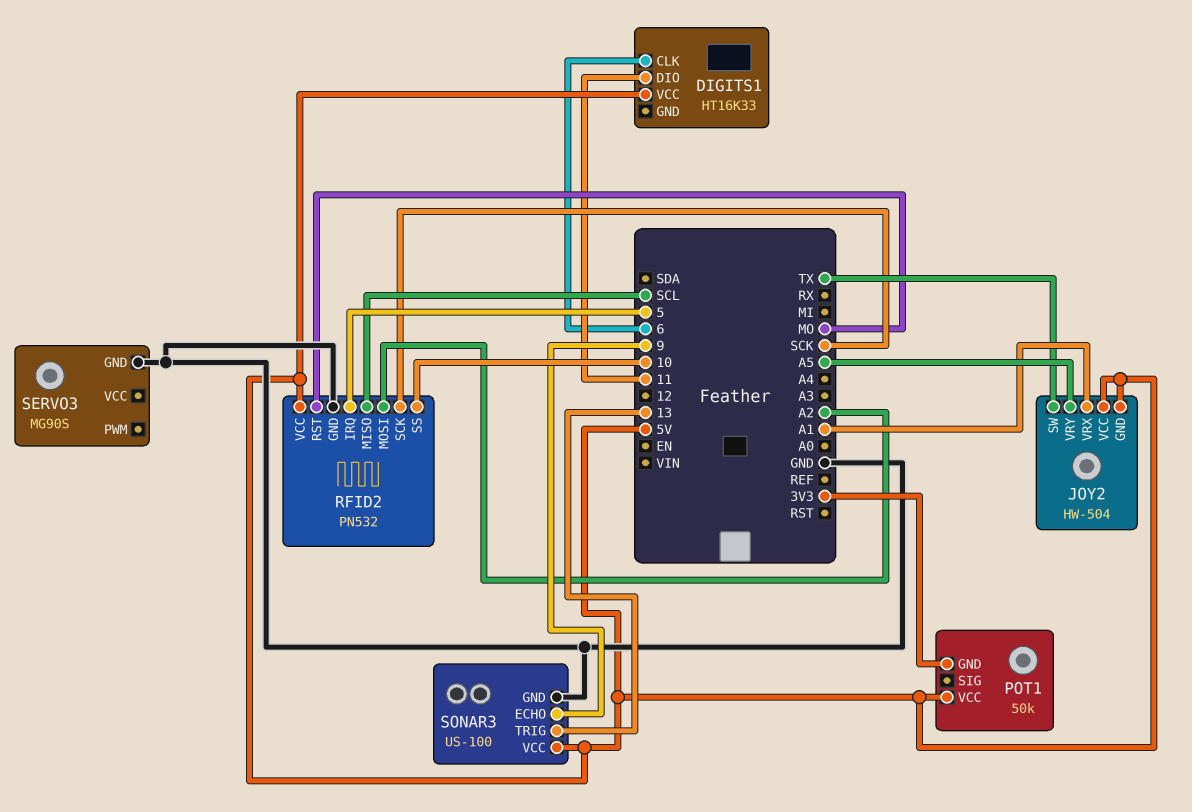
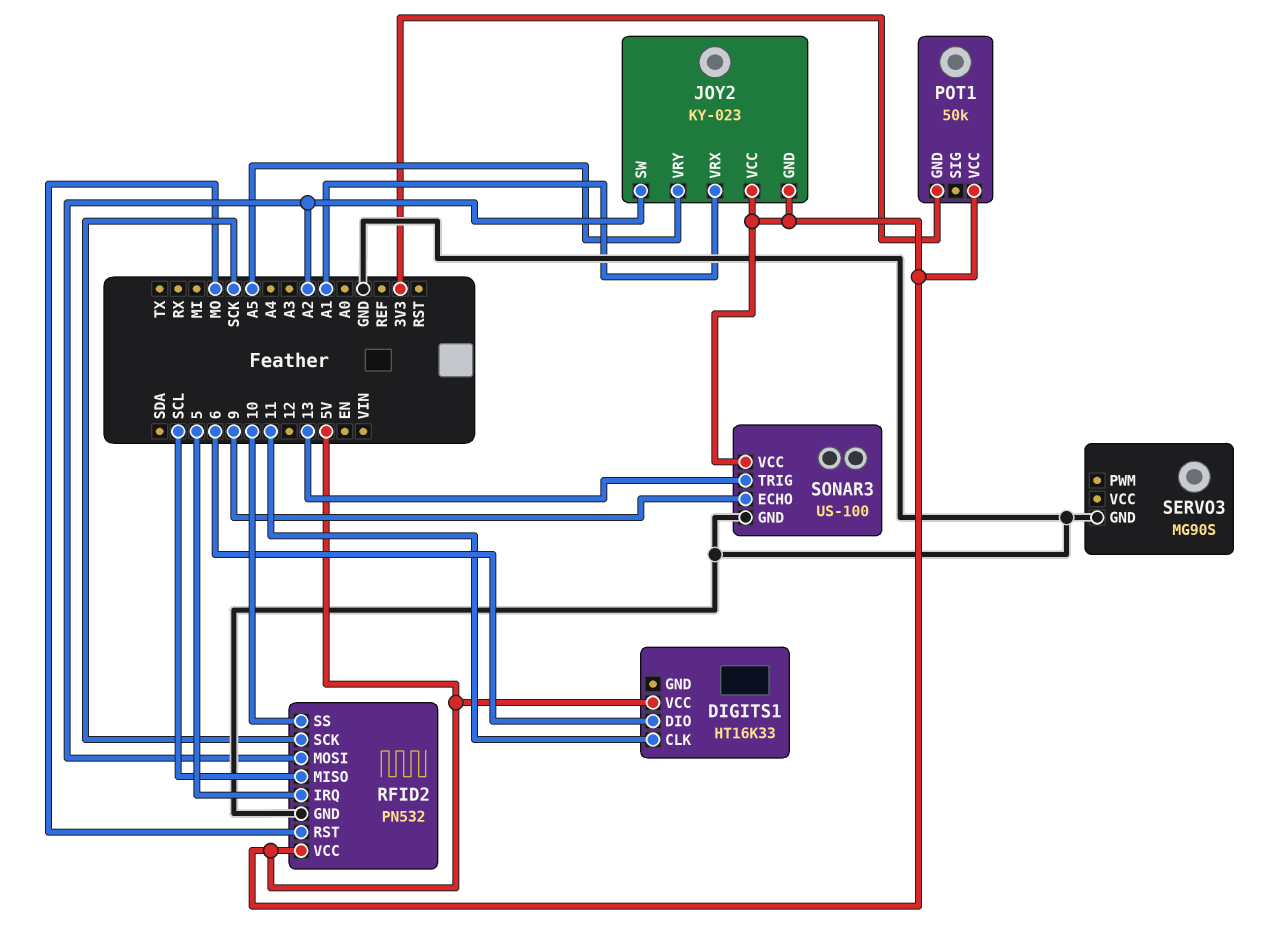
DIGITS1 pin CLK: 6 -> 11
DIGITS1 pin DIO: 11 -> 6
JOY2: HW-504 -> KY-023
JOY2 pin SW: TX -> A2

